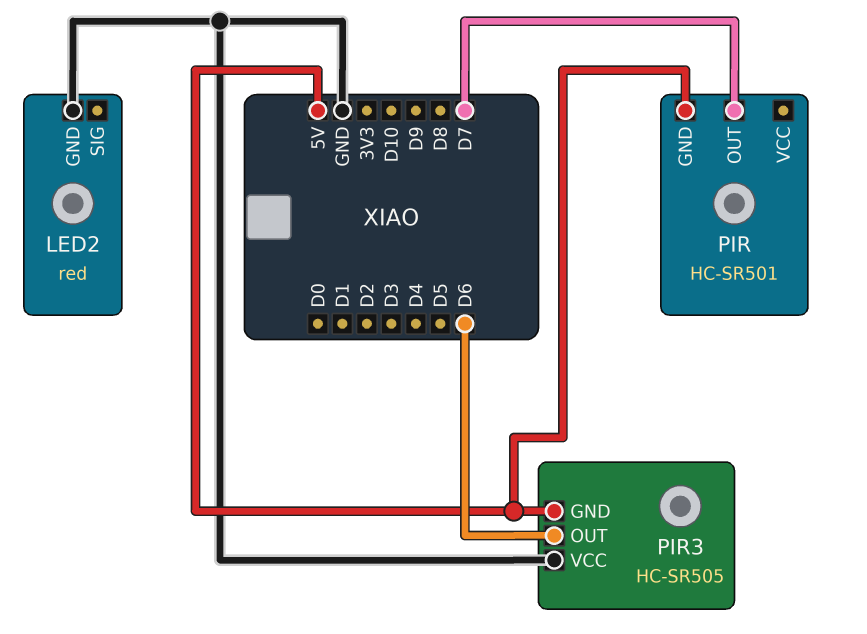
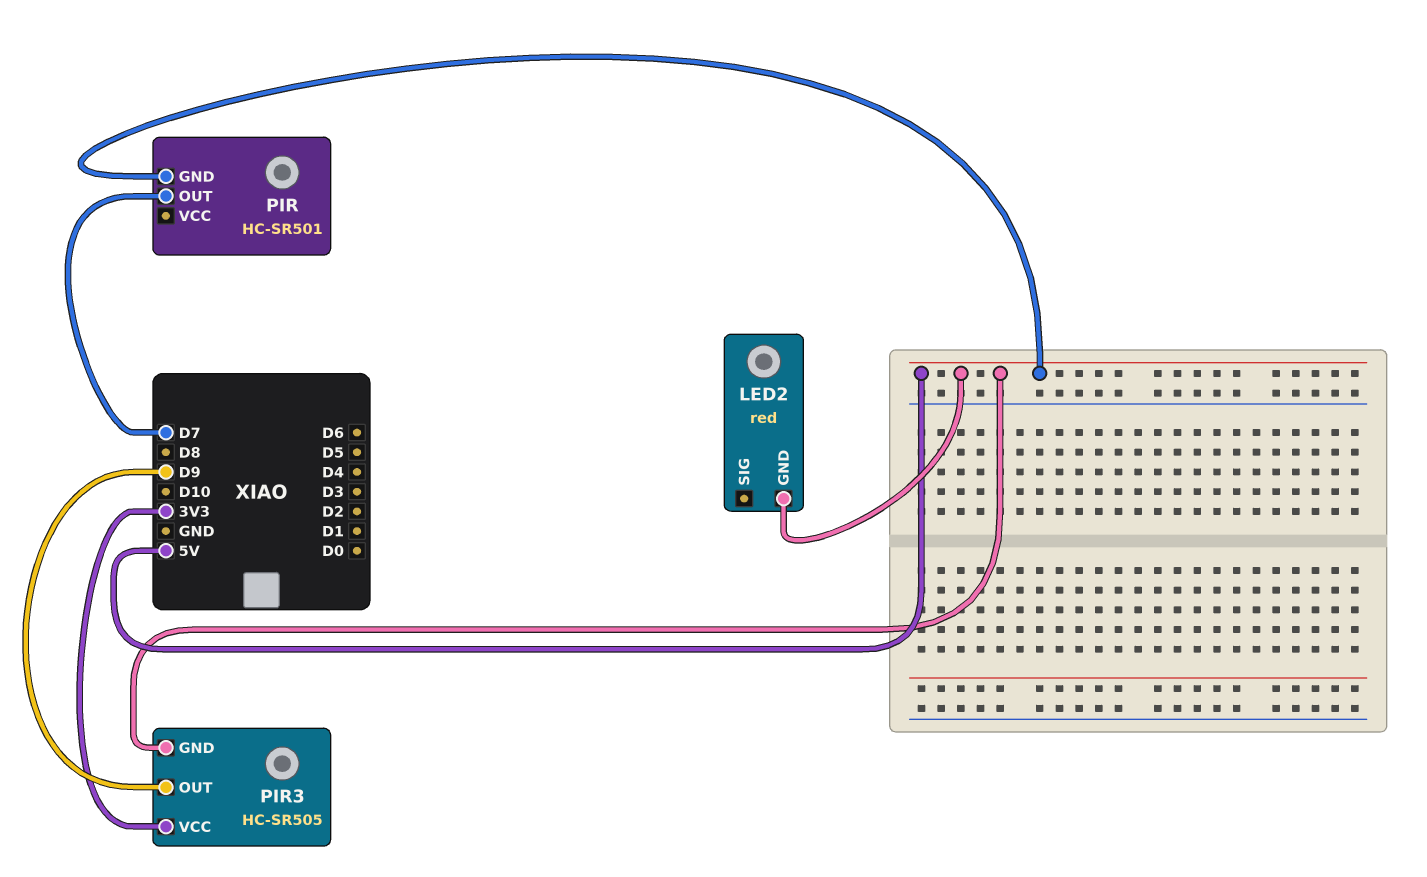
LED2 pin GND: GND -> 5V
PIR3 pin OUT: D6 -> D9
PIR3 pin VCC: GND -> 3V3

